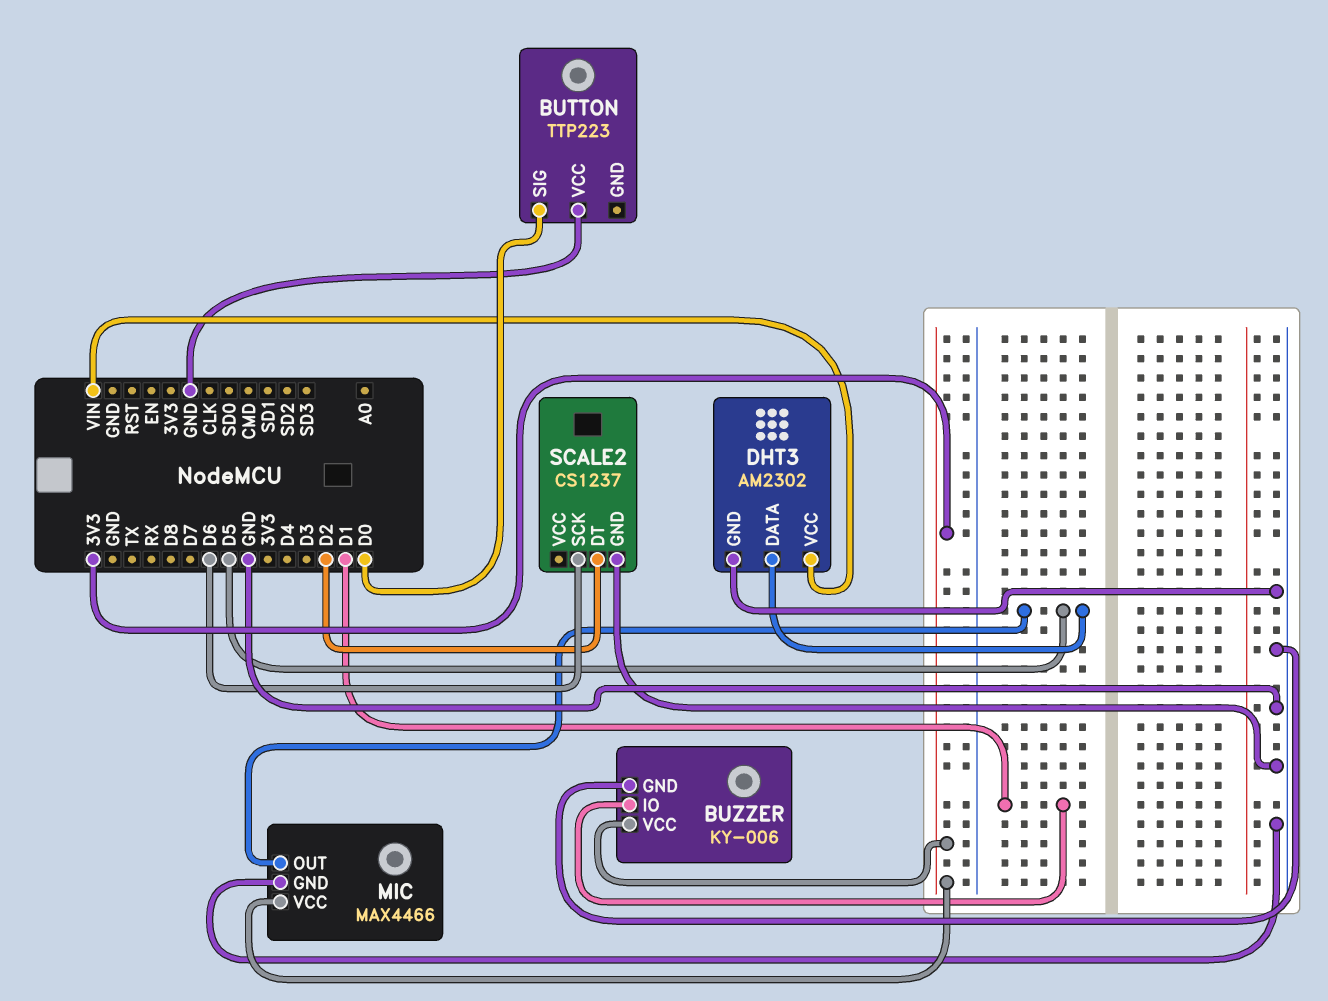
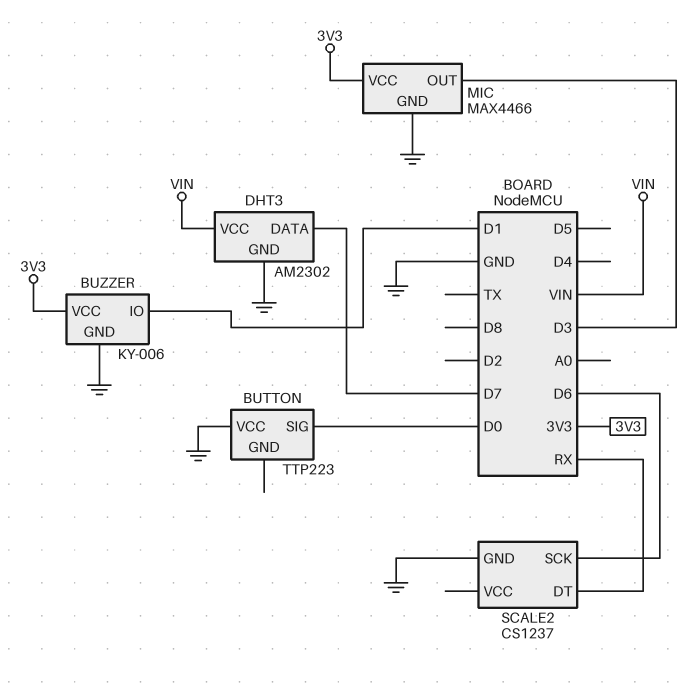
DHT3 pin DATA: D5 -> D7
MIC pin OUT: D5 -> D3
SCALE2 pin DT: D2 -> RX

